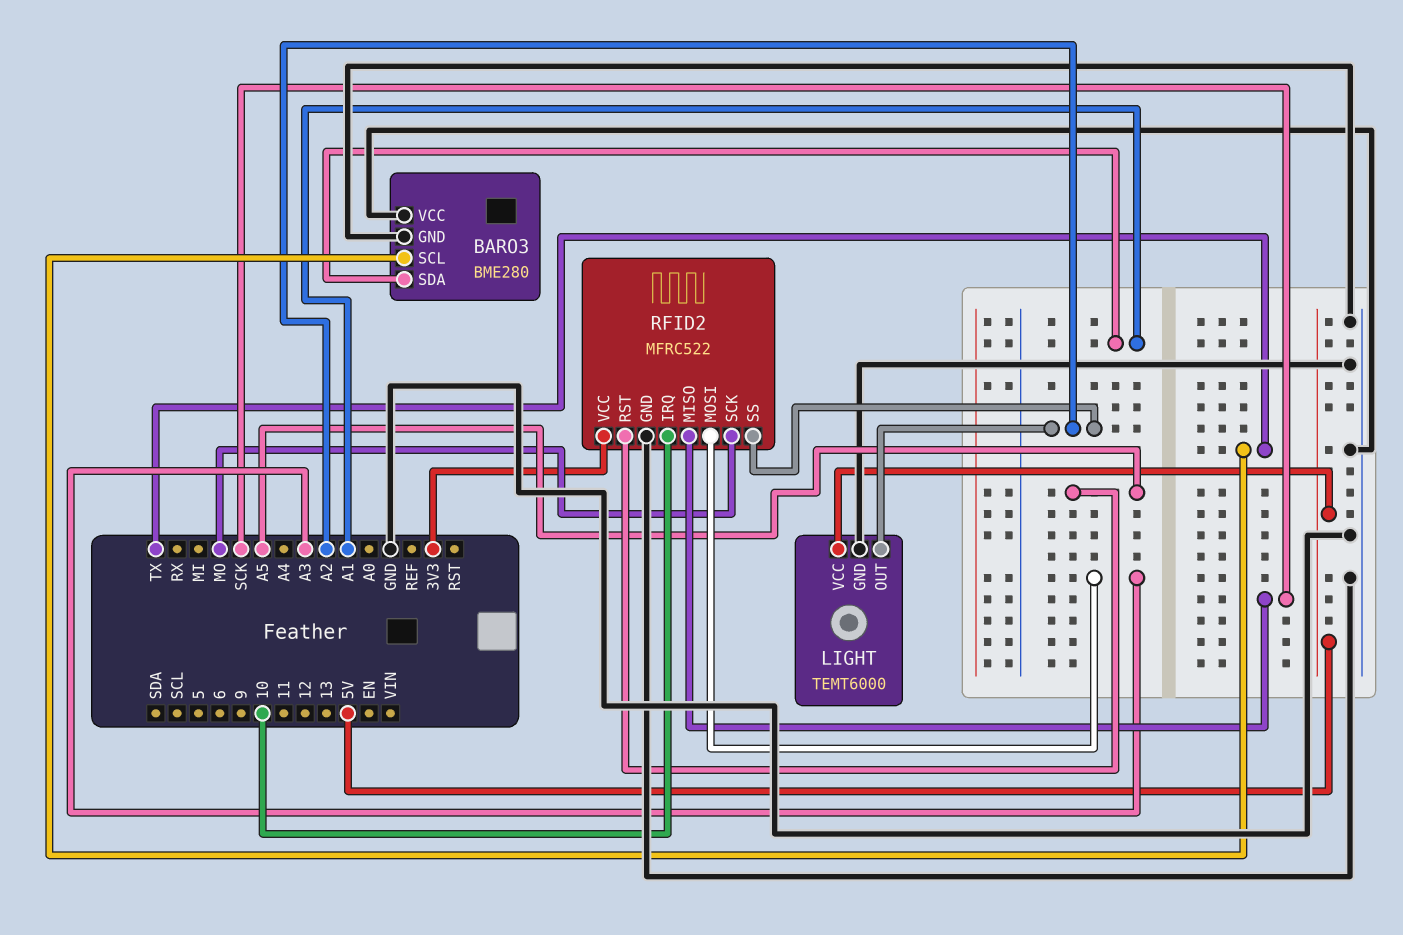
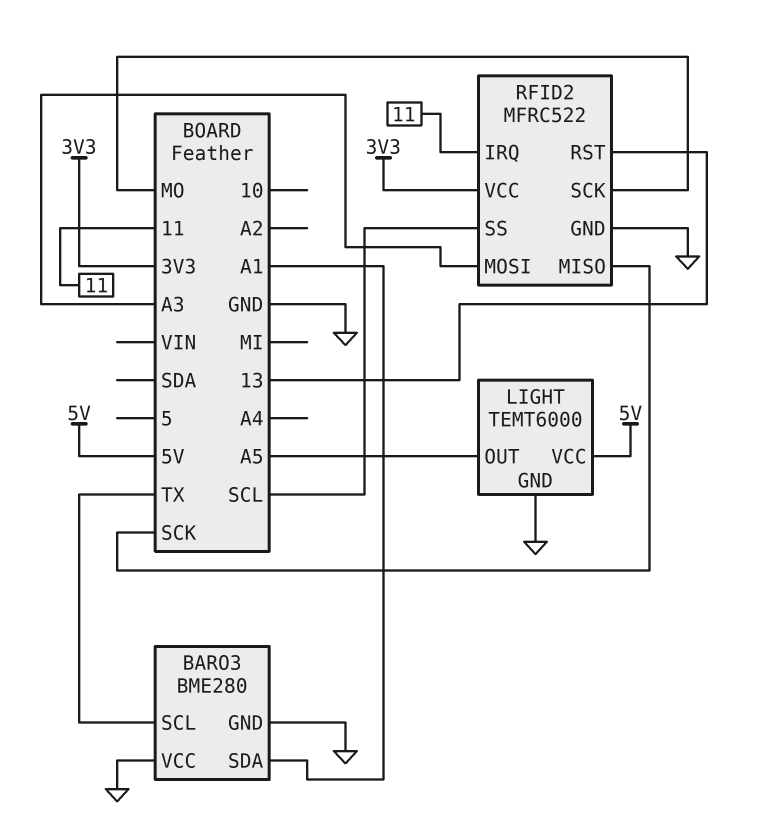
LIGHT pin OUT: A2 -> A5
RFID2 pin IRQ: 10 -> 11
RFID2 pin RST: A5 -> 13
RFID2 pin SS: A2 -> SCL

